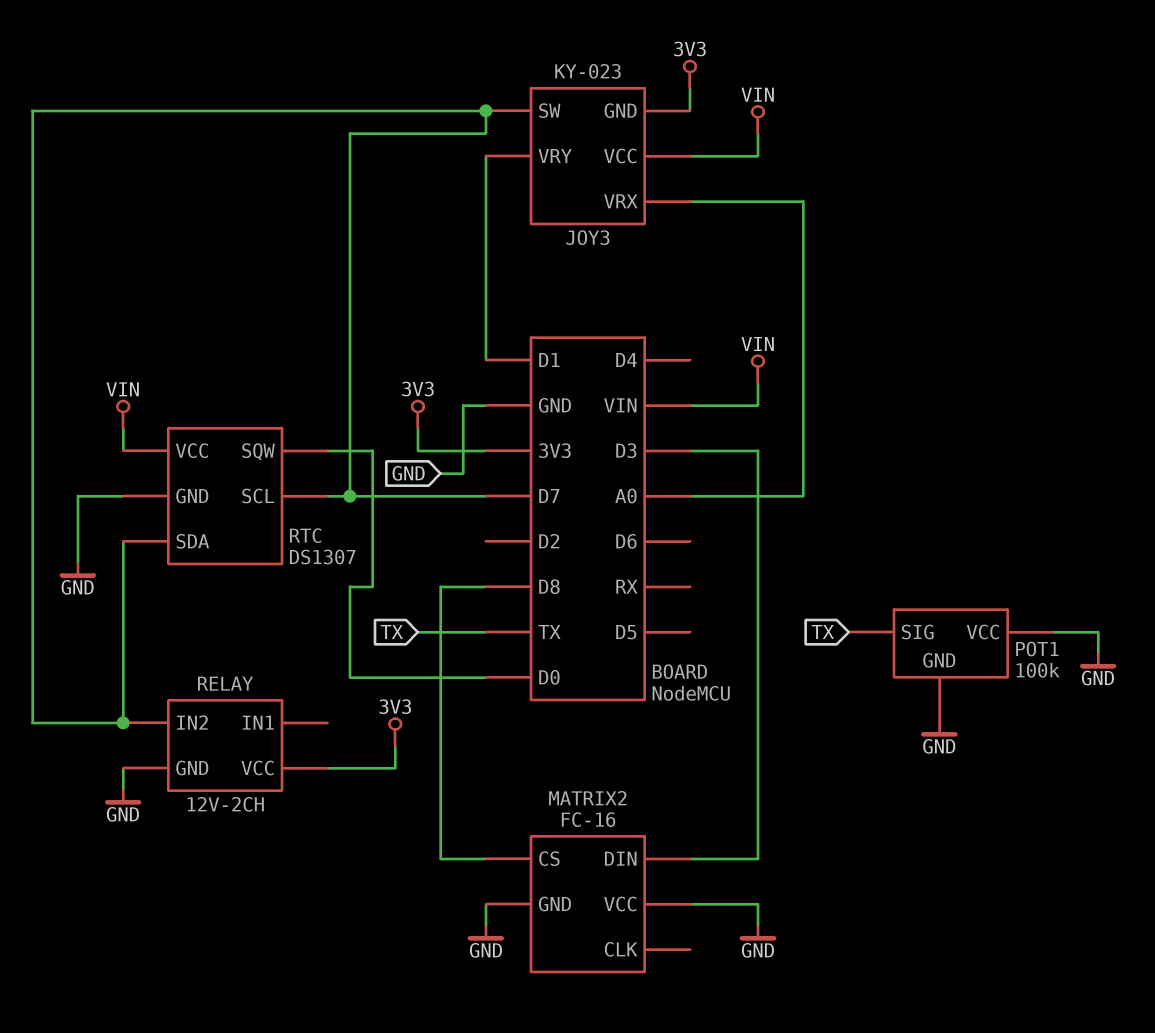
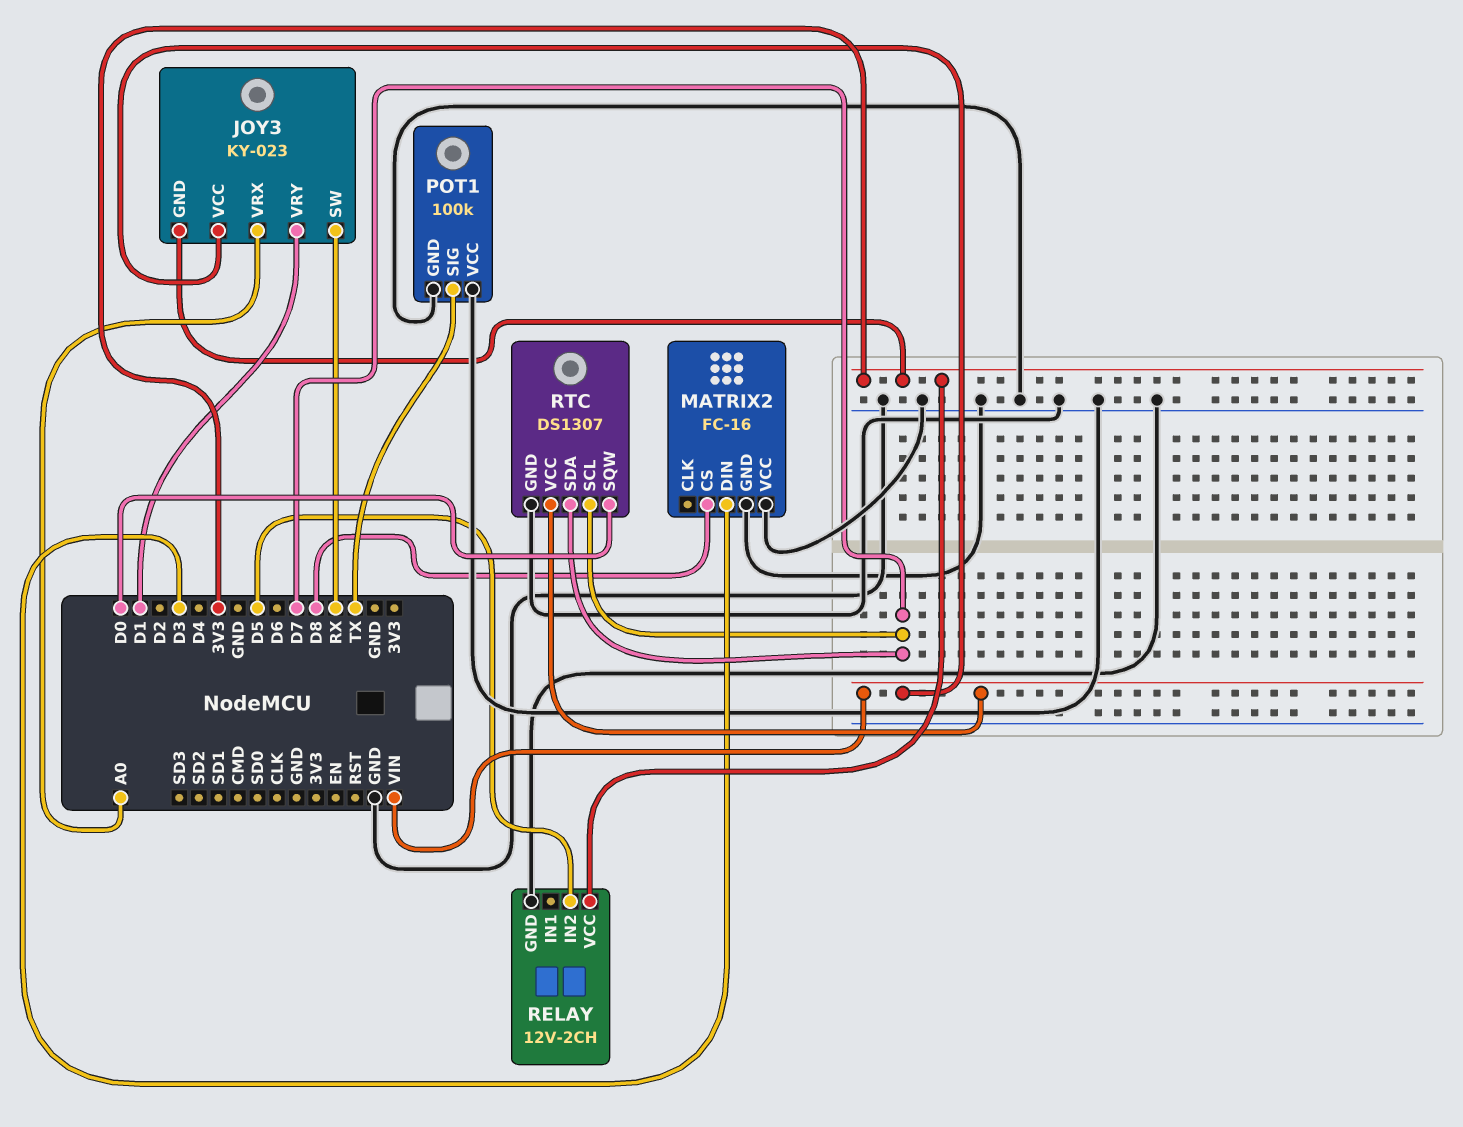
JOY3 pin SW: D7 -> RX
RELAY pin IN2: D7 -> D5

